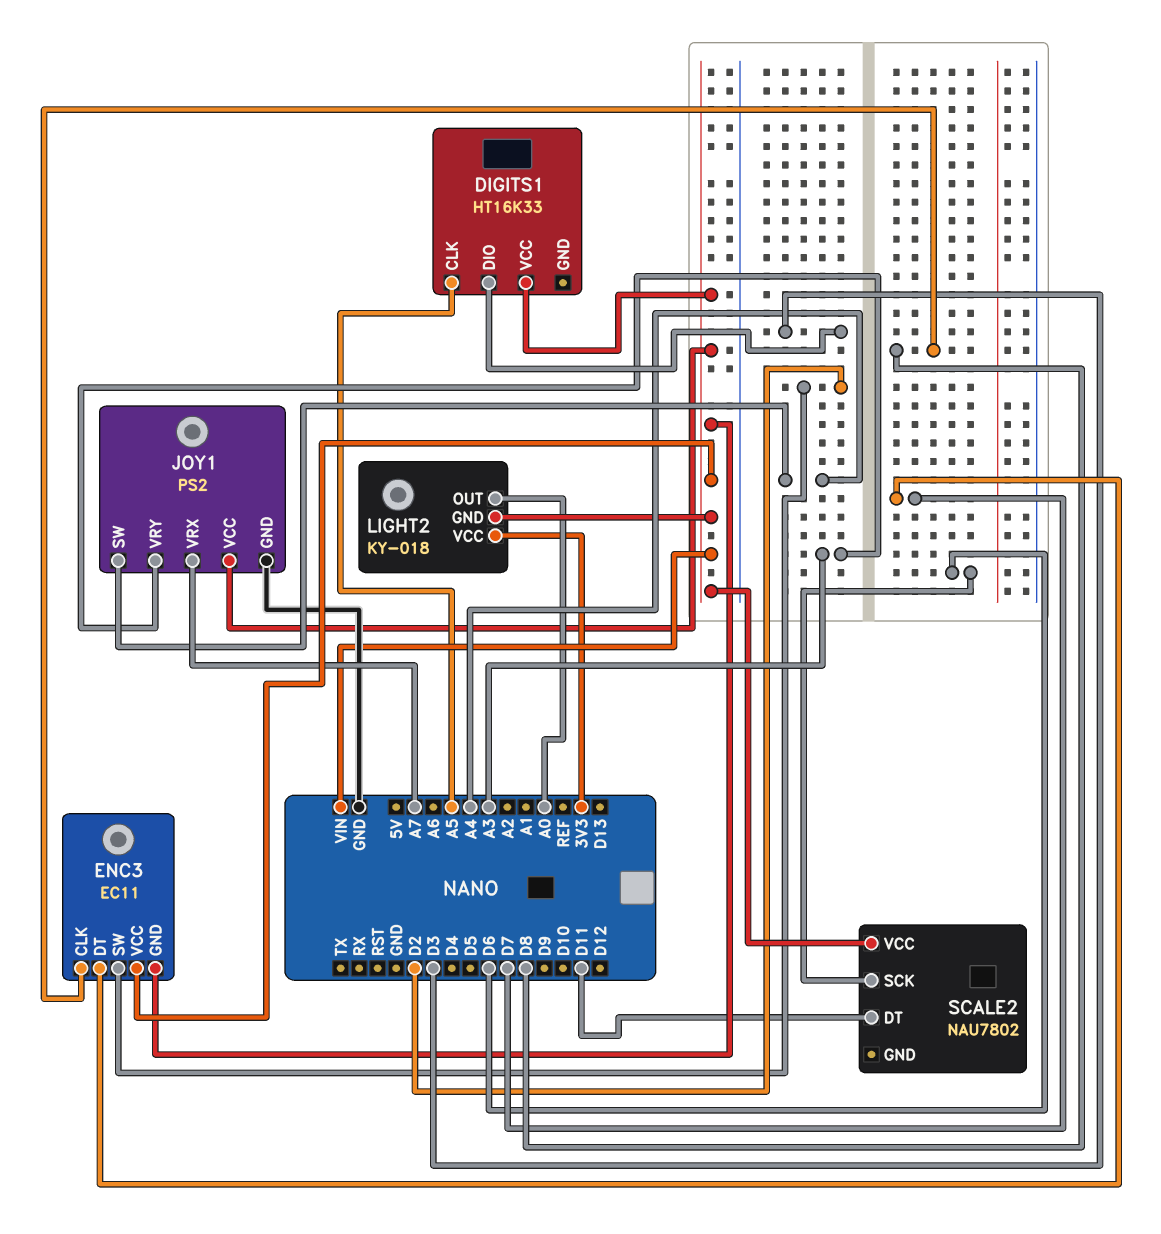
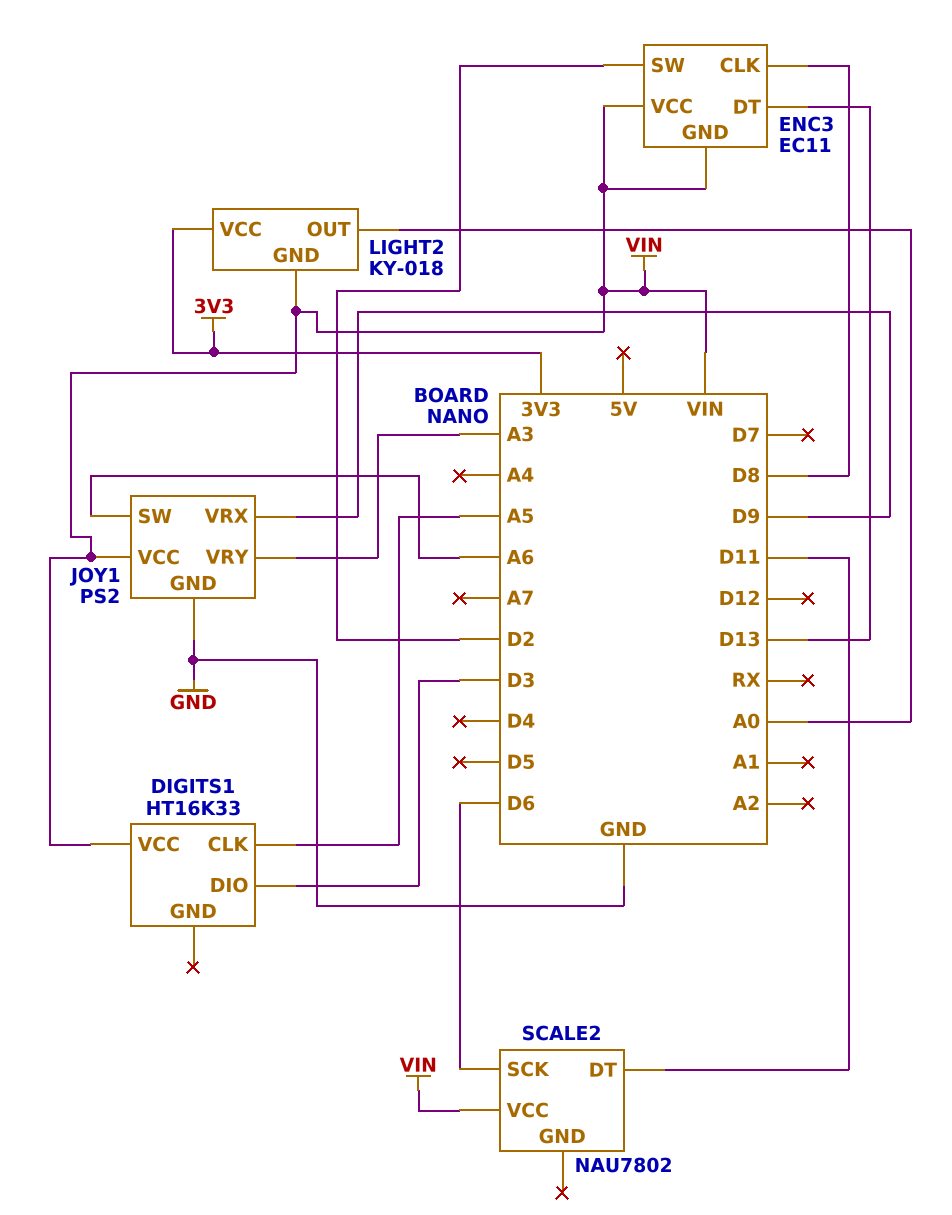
ENC3 pin DT: D7 -> D13
JOY1 pin SW: A4 -> A6
JOY1 pin VRX: A7 -> D9

